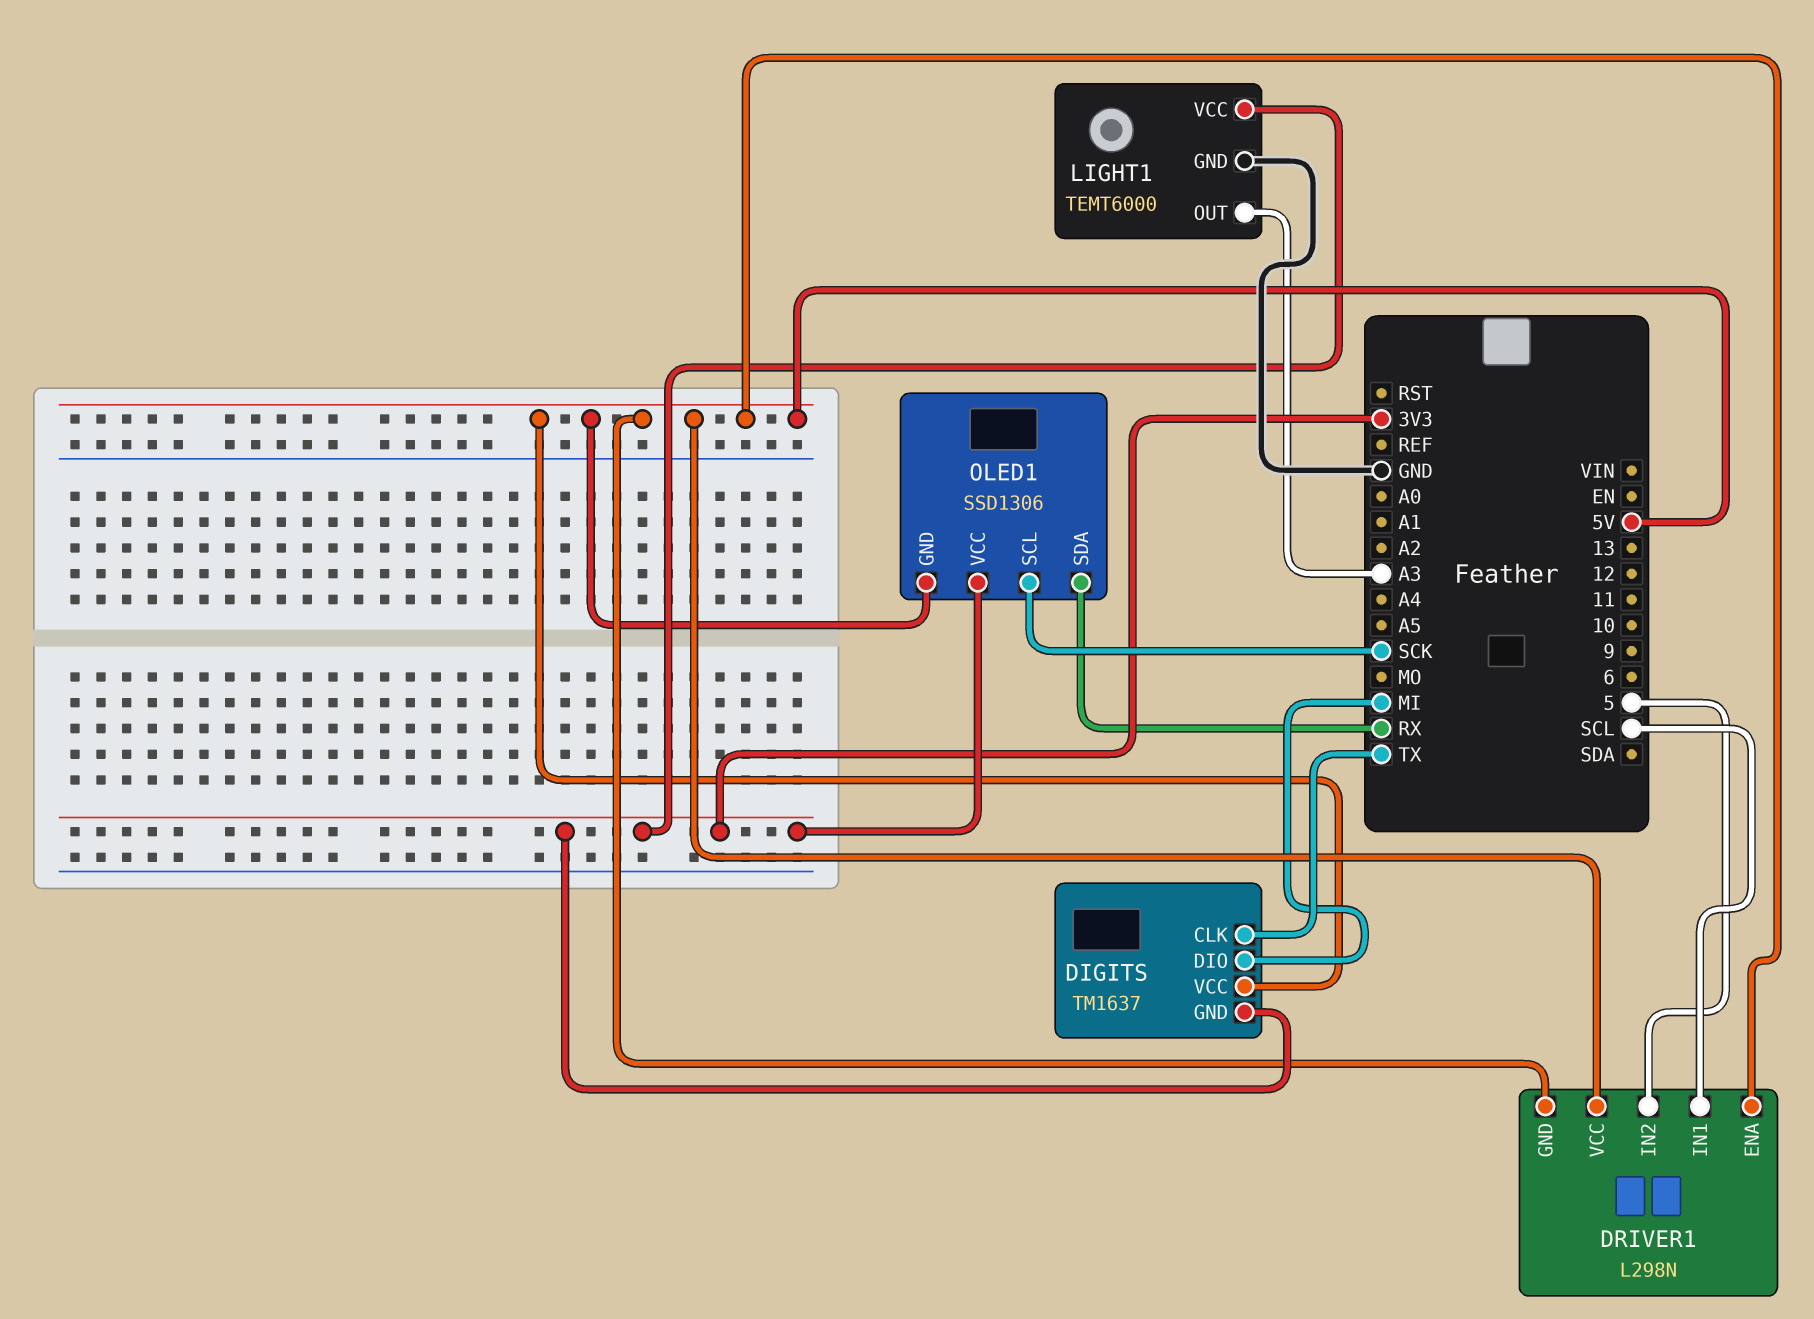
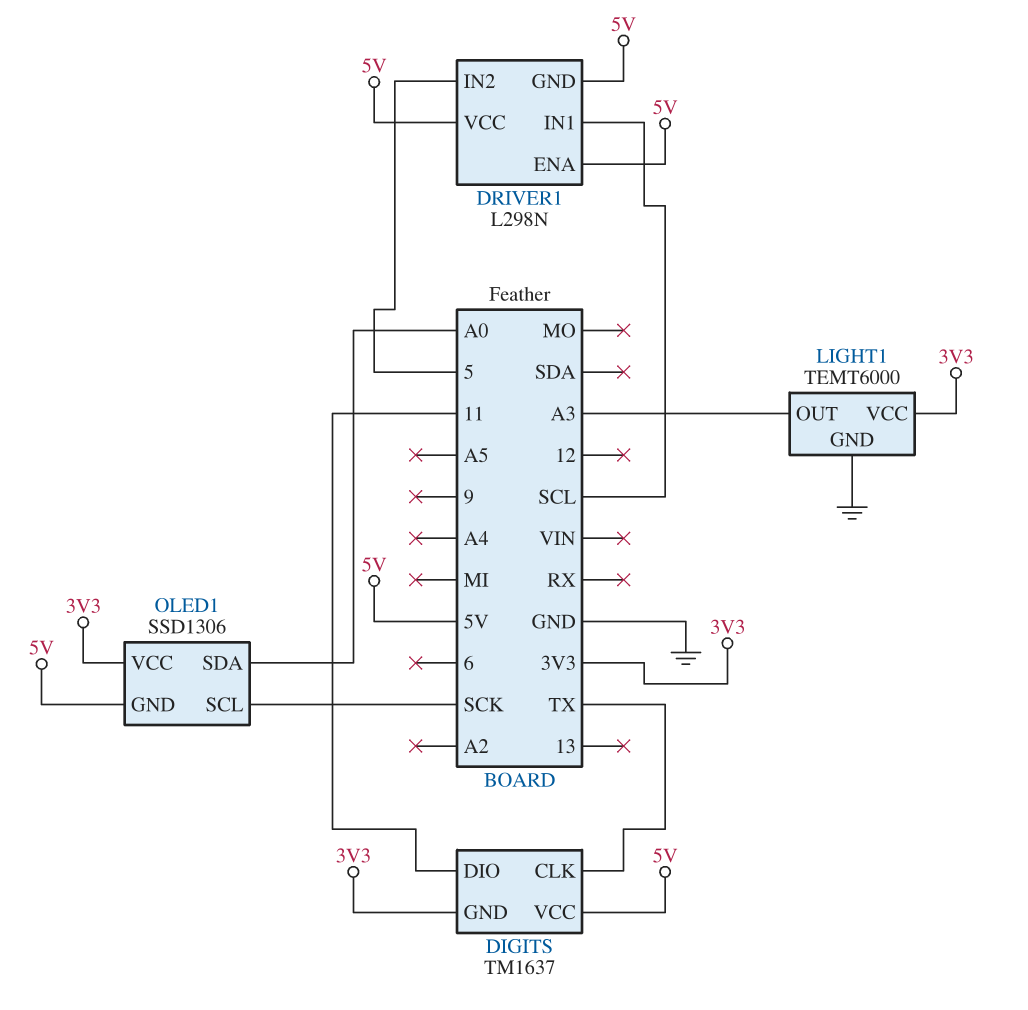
DIGITS pin DIO: MI -> 11
OLED1 pin SDA: RX -> A0

